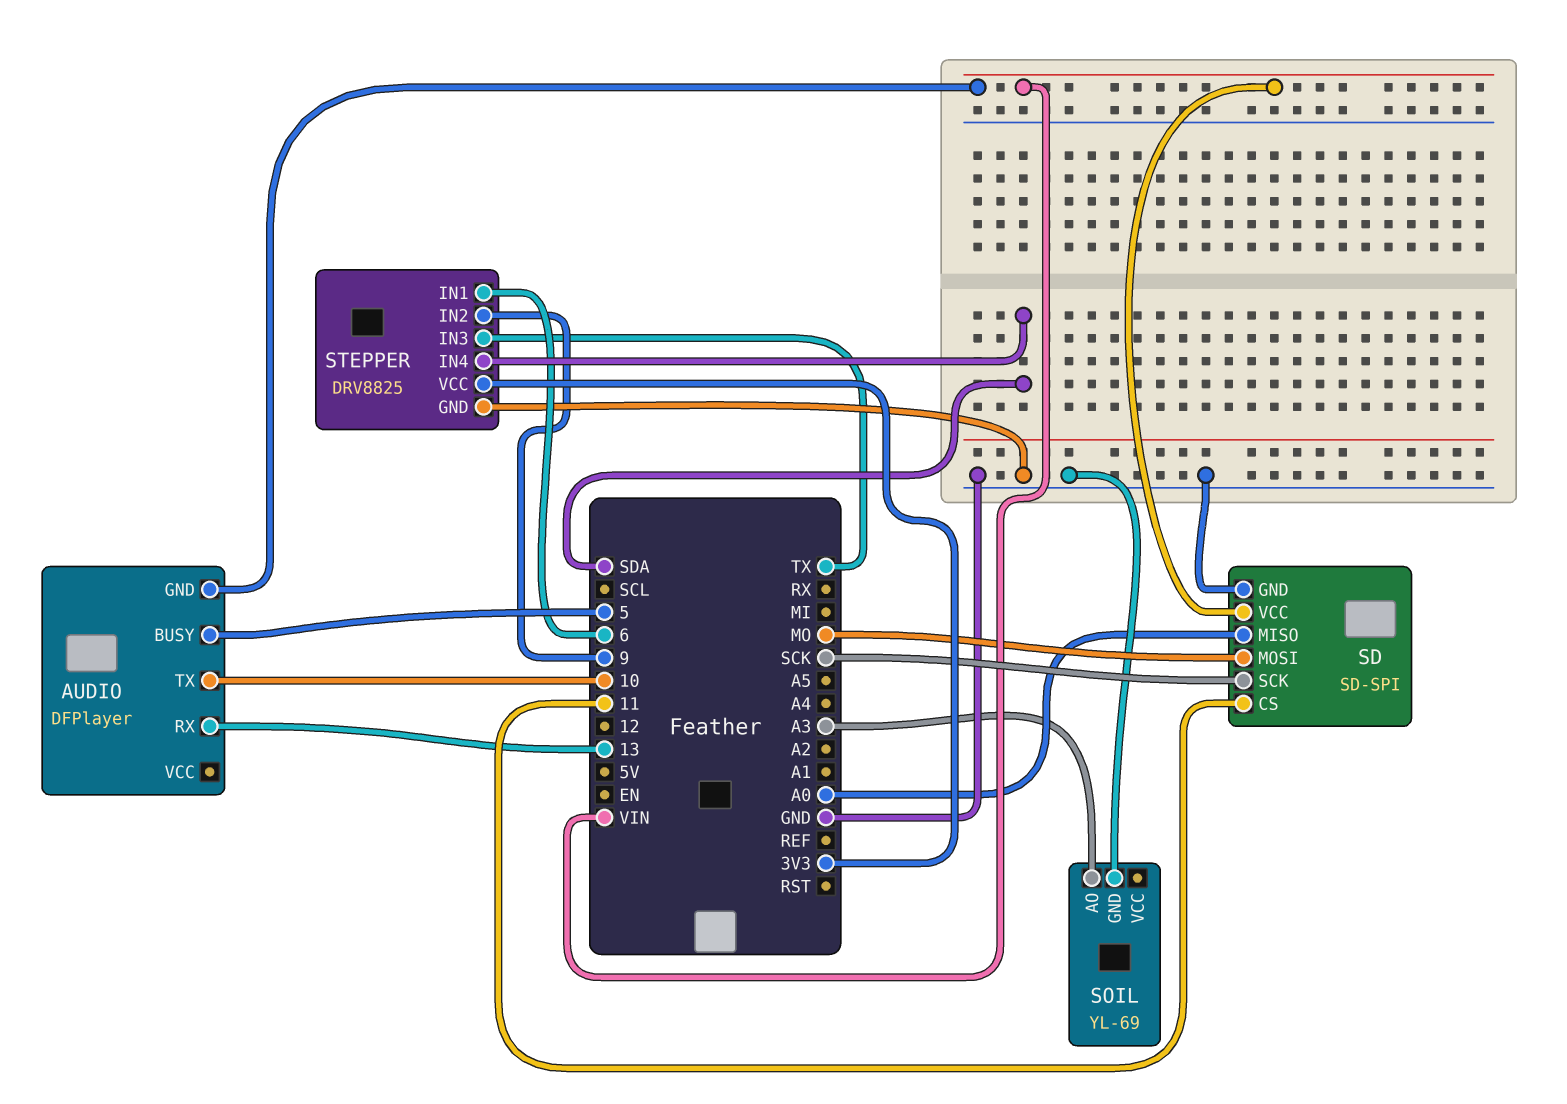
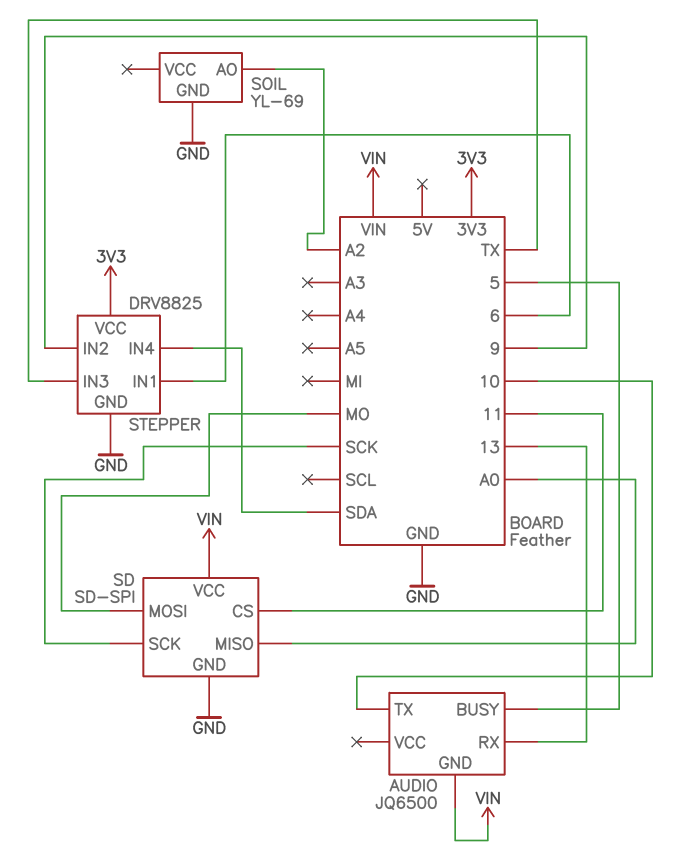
AUDIO: DFPlayer -> JQ6500
SOIL pin AO: A3 -> A2

